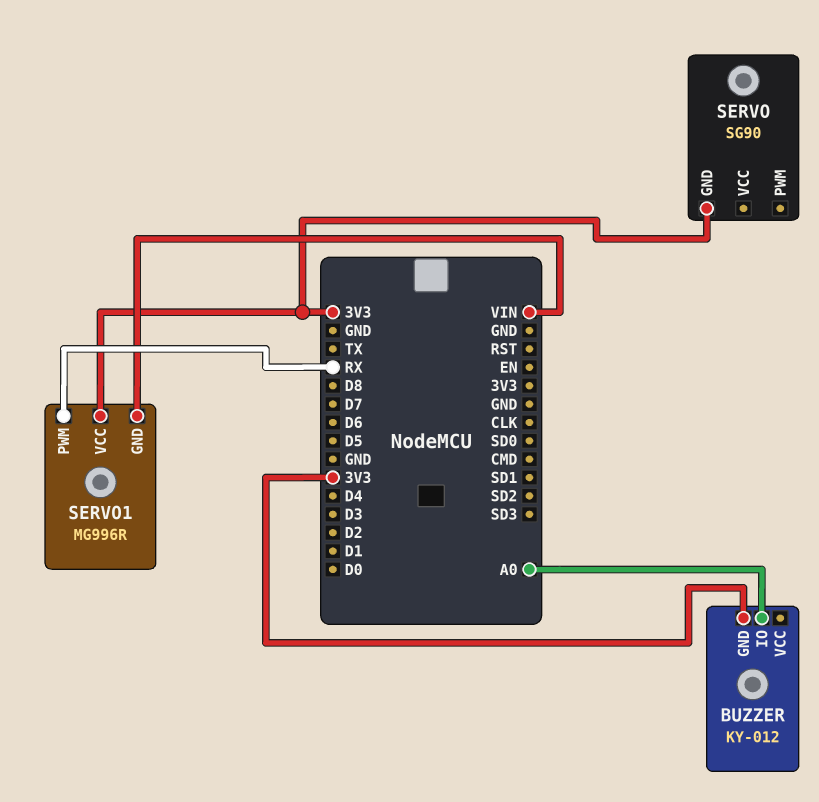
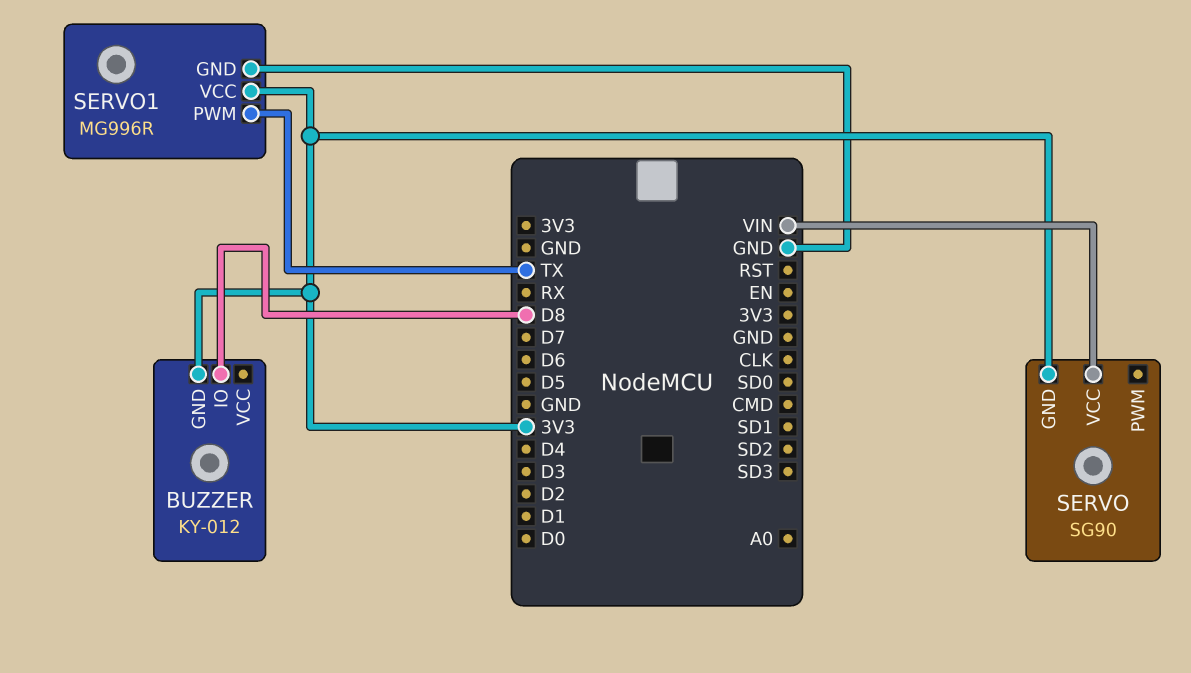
BUZZER pin IO: A0 -> D8
SERVO pin VCC: none -> VIN
SERVO1 pin GND: VIN -> GND
SERVO1 pin PWM: RX -> TX

